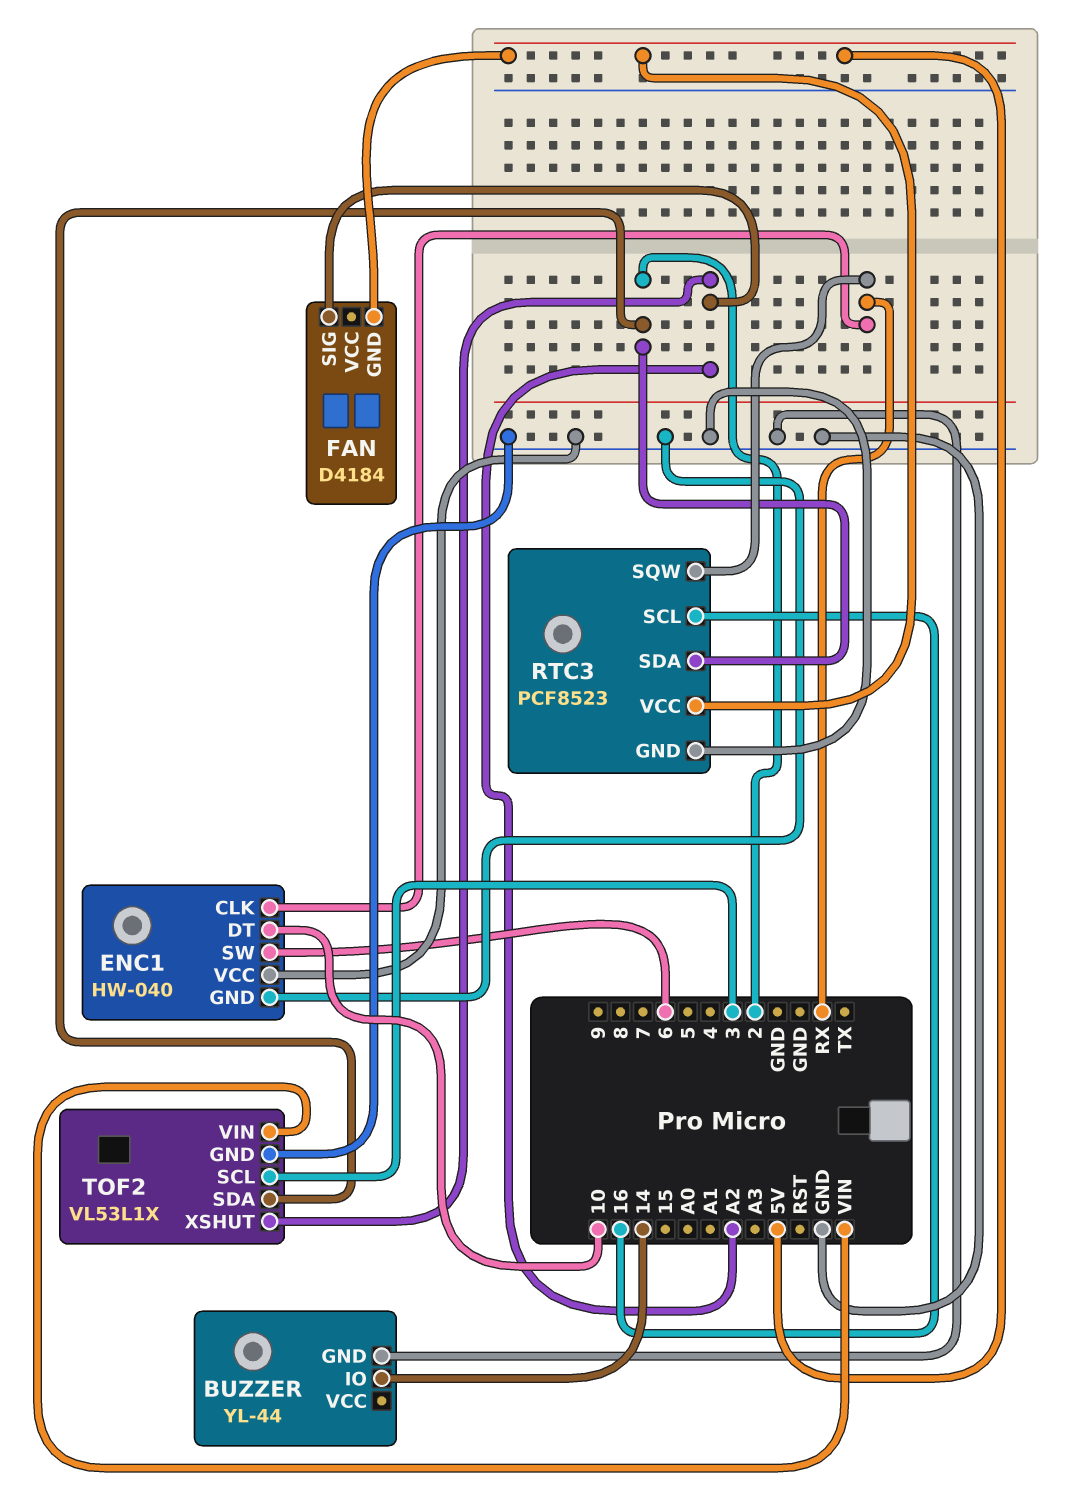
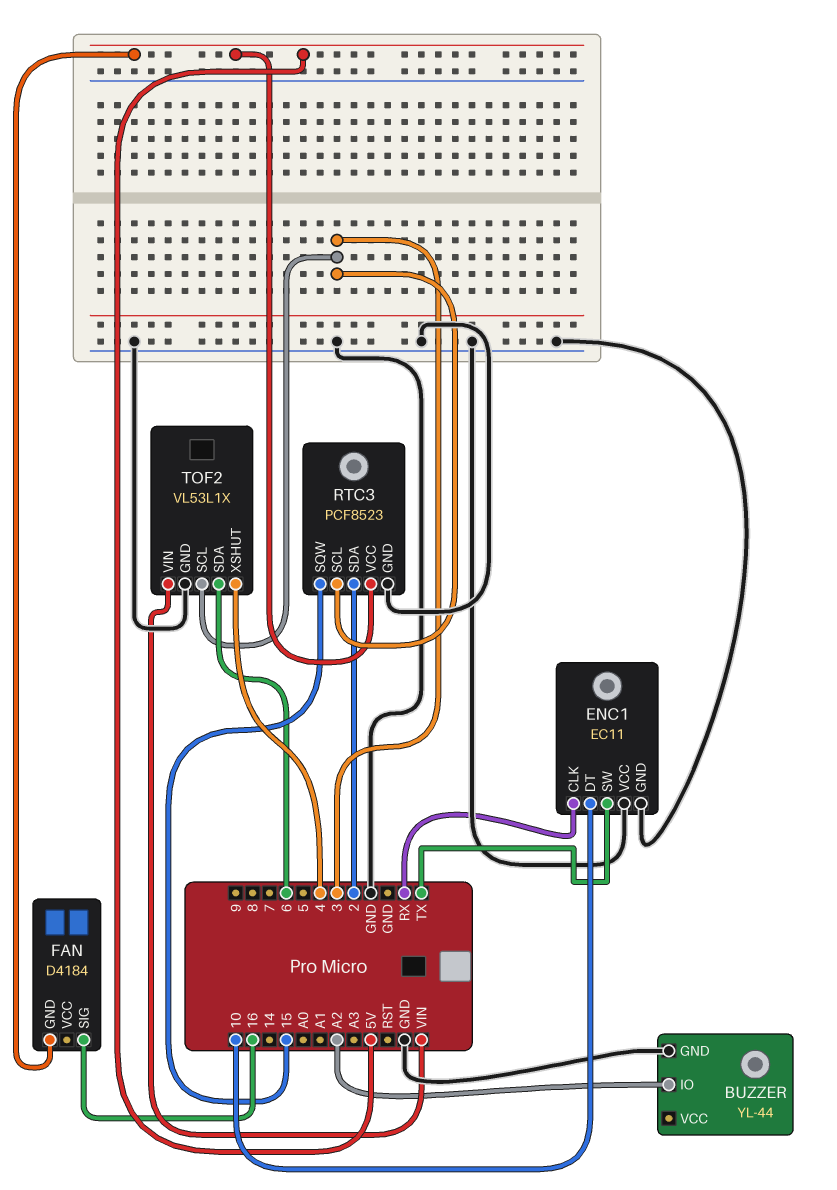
BUZZER pin IO: 14 -> A2
ENC1: HW-040 -> EC11
ENC1 pin SW: 6 -> TX
FAN pin SIG: A2 -> 16
RTC3 pin SCL: 16 -> 3
RTC3 pin SQW: RX -> 15
TOF2 pin SDA: 2 -> 6
TOF2 pin XSHUT: A2 -> 4

